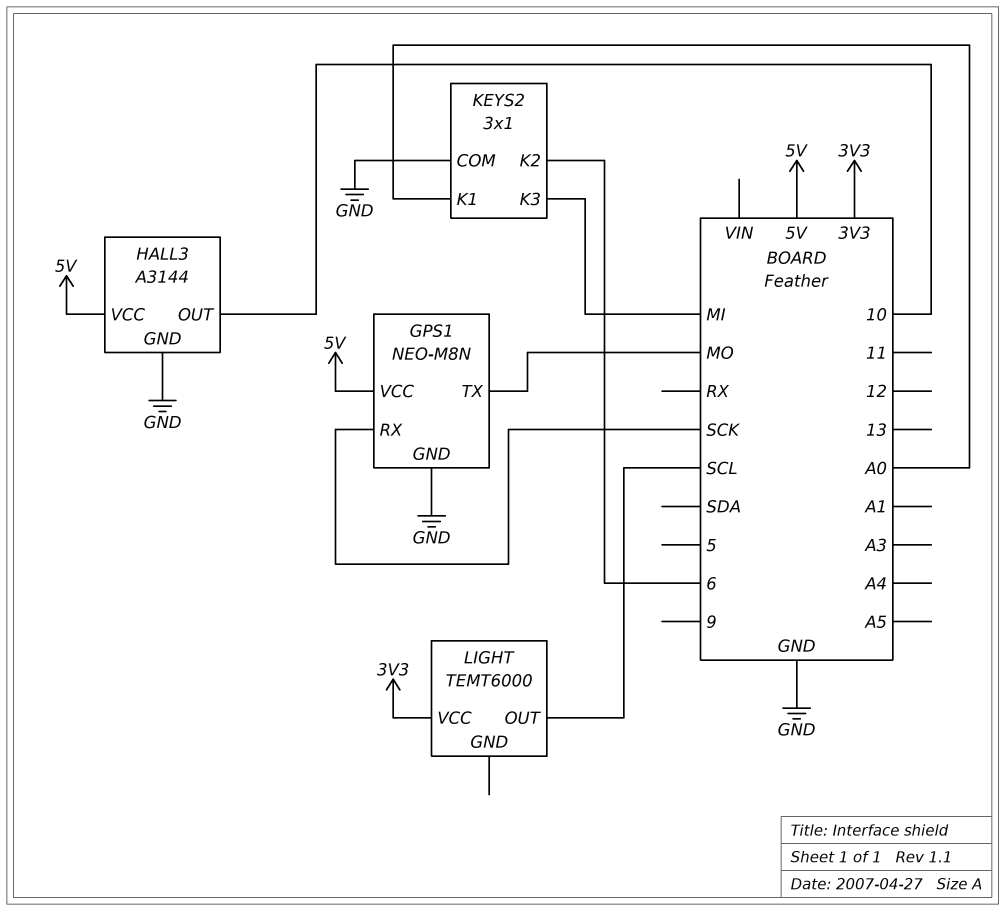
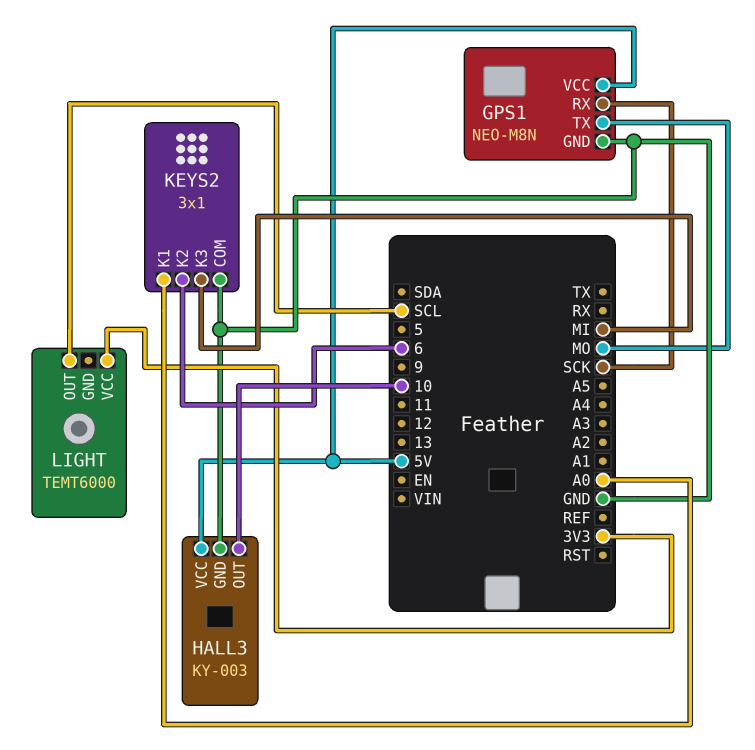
HALL3: A3144 -> KY-003

